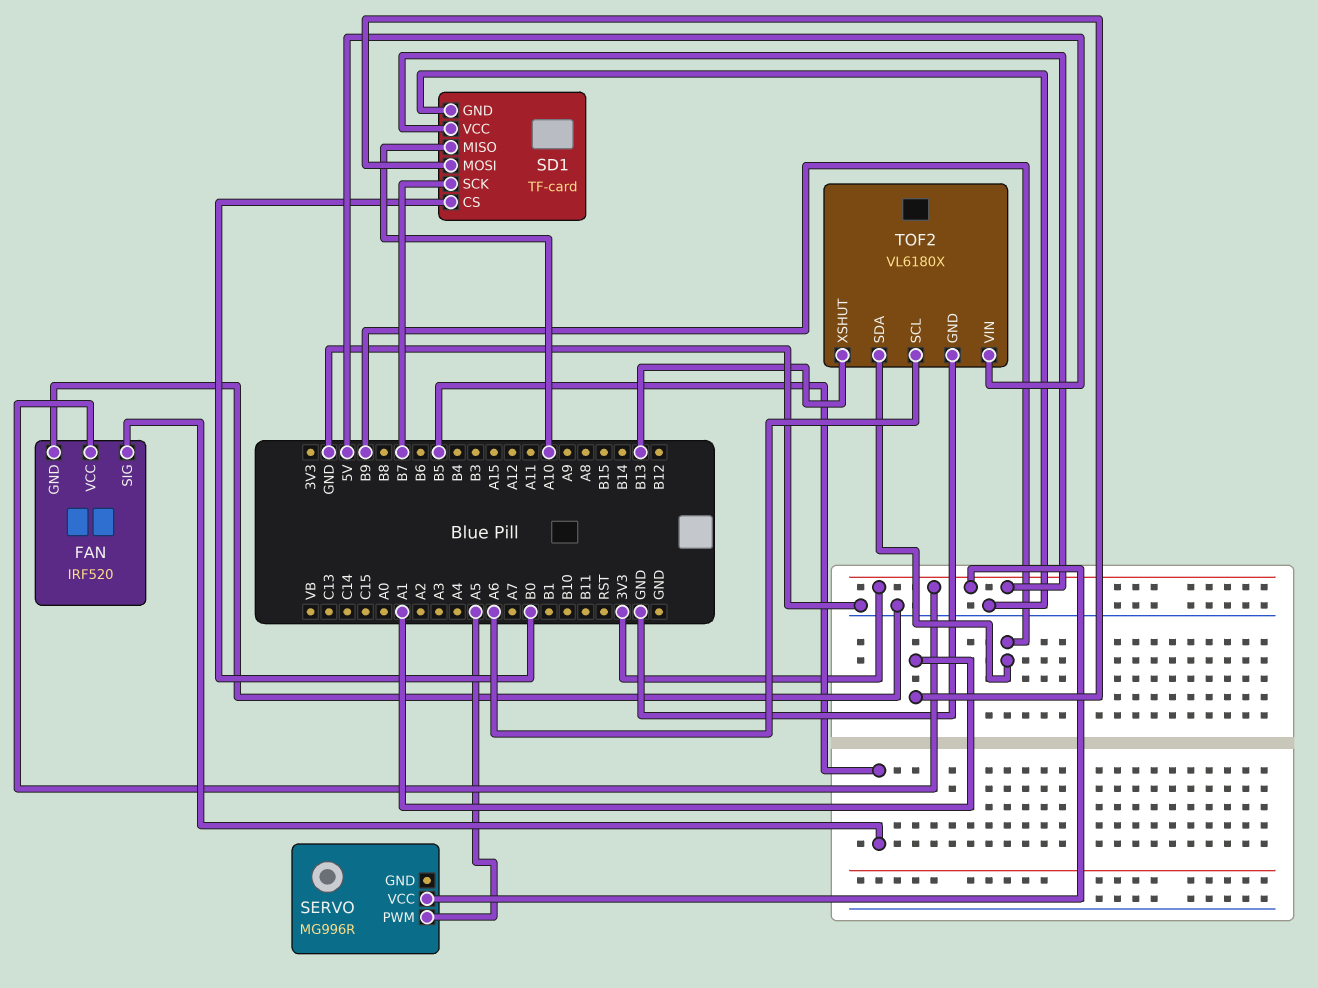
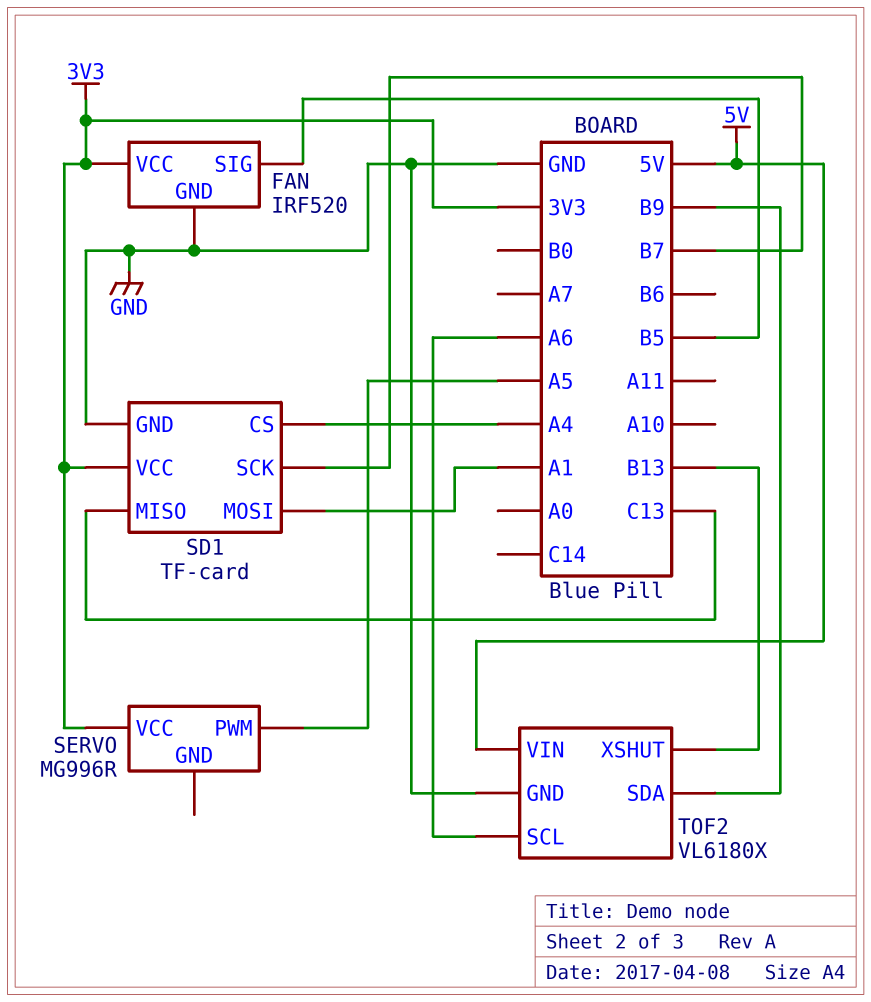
SD1 pin CS: B0 -> A4
SD1 pin MISO: A10 -> C13

